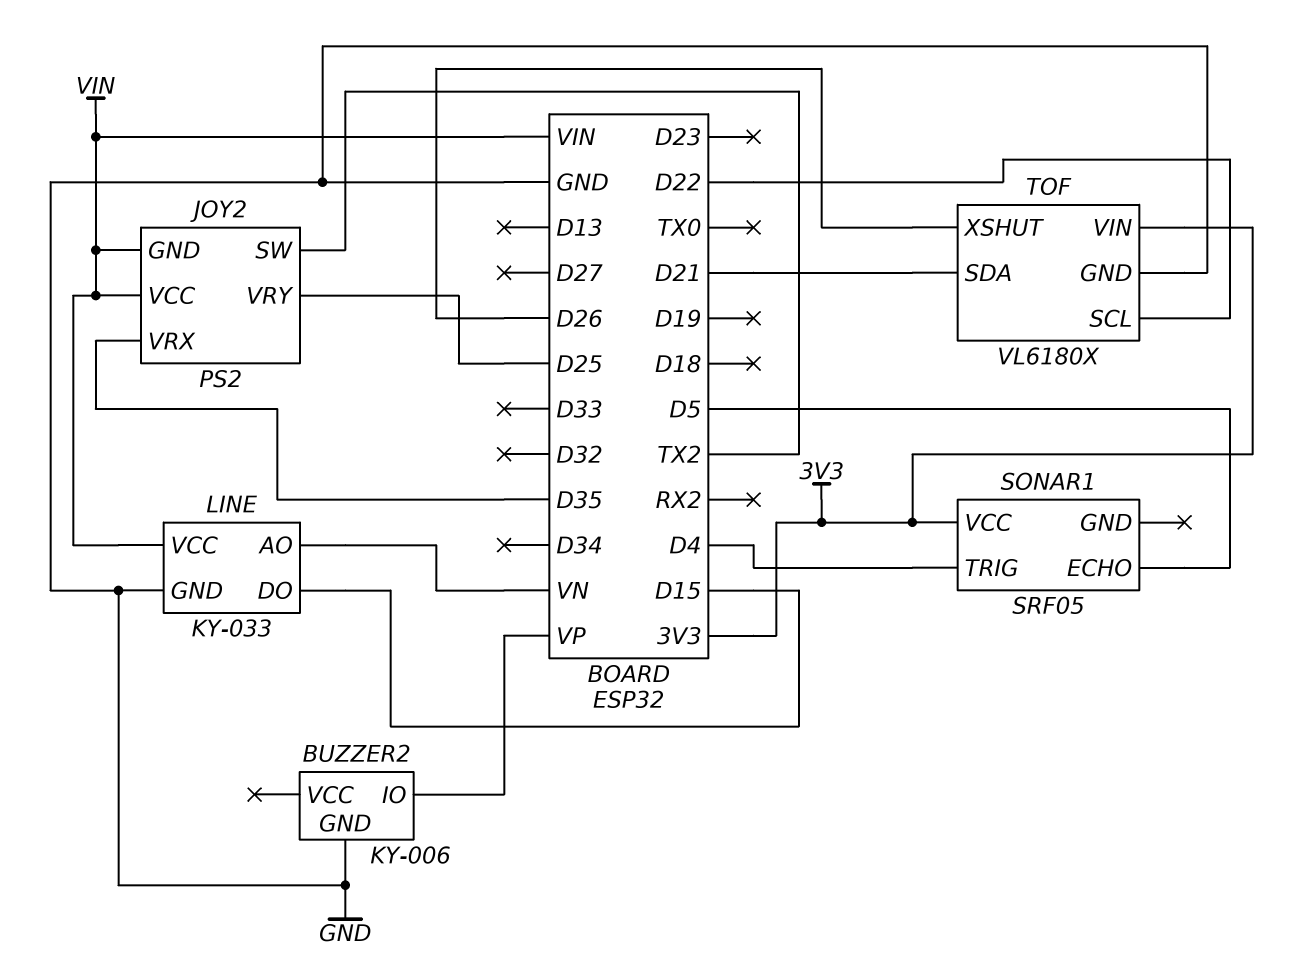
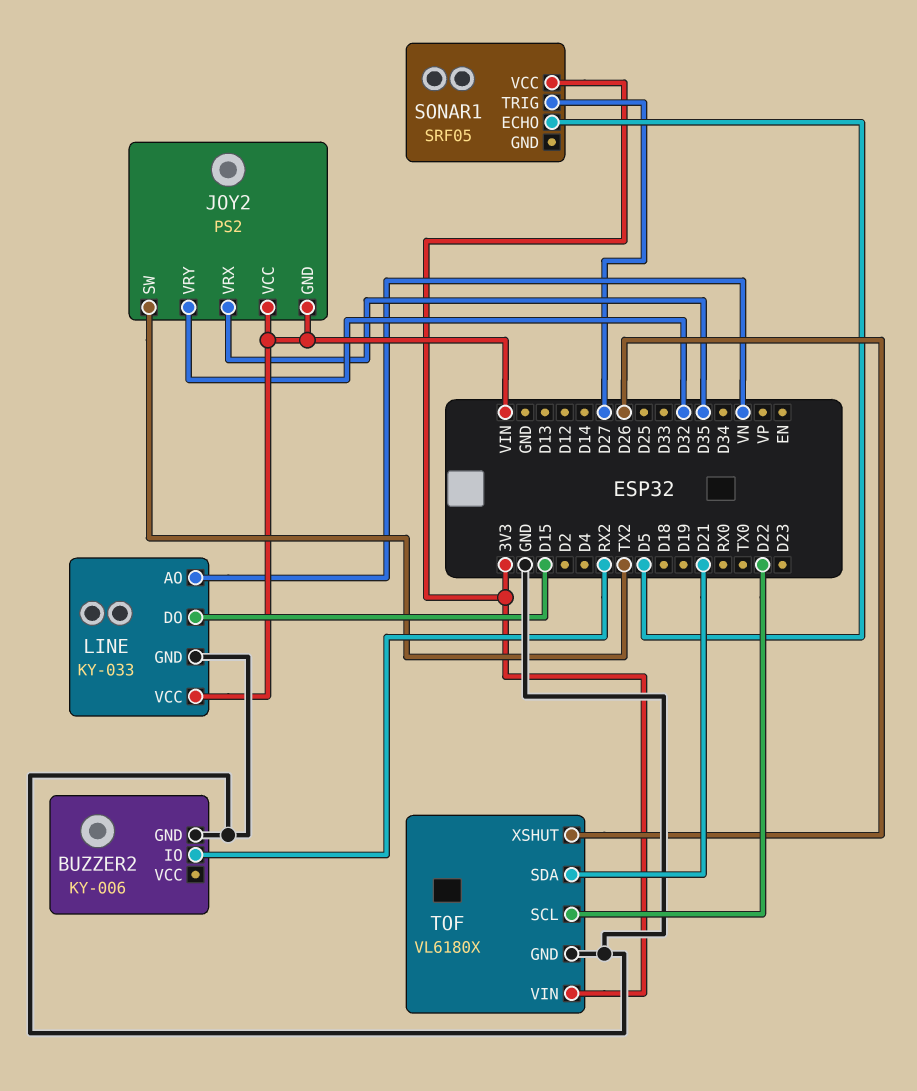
BUZZER2 pin IO: VP -> RX2
JOY2 pin VRY: D25 -> D32
SONAR1 pin TRIG: D4 -> D27

